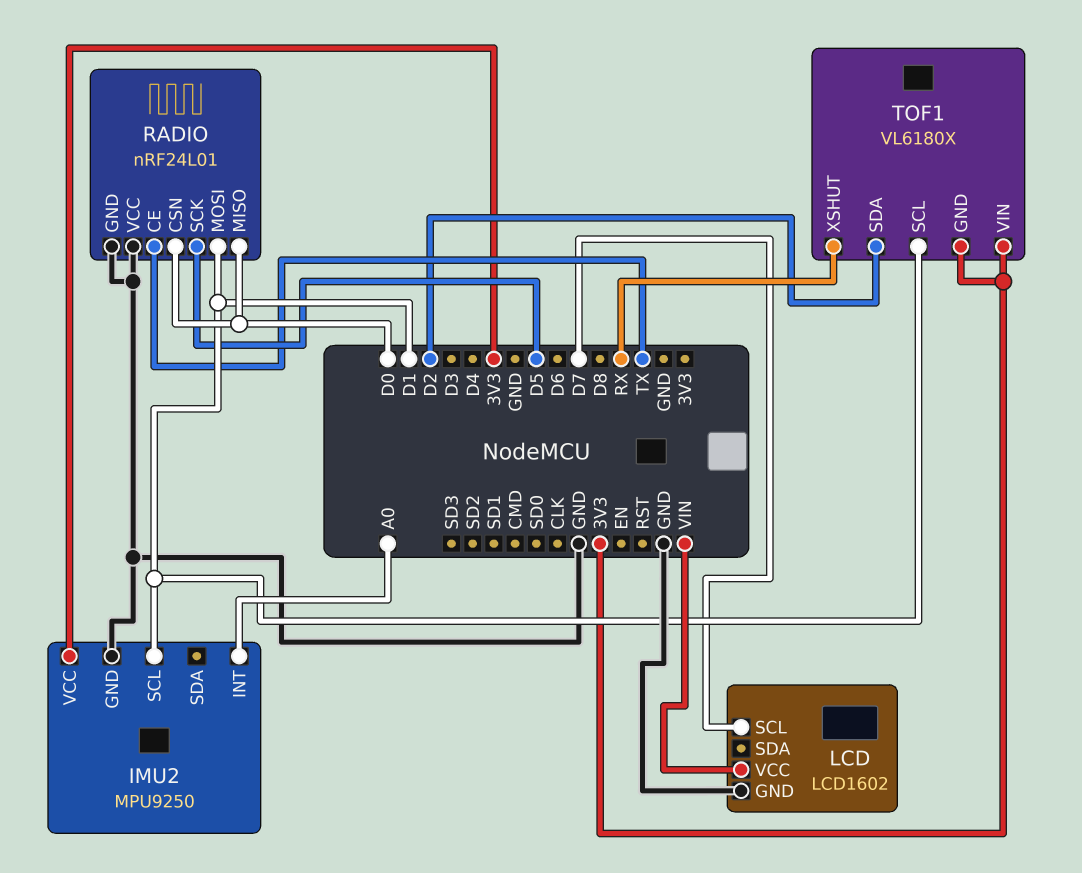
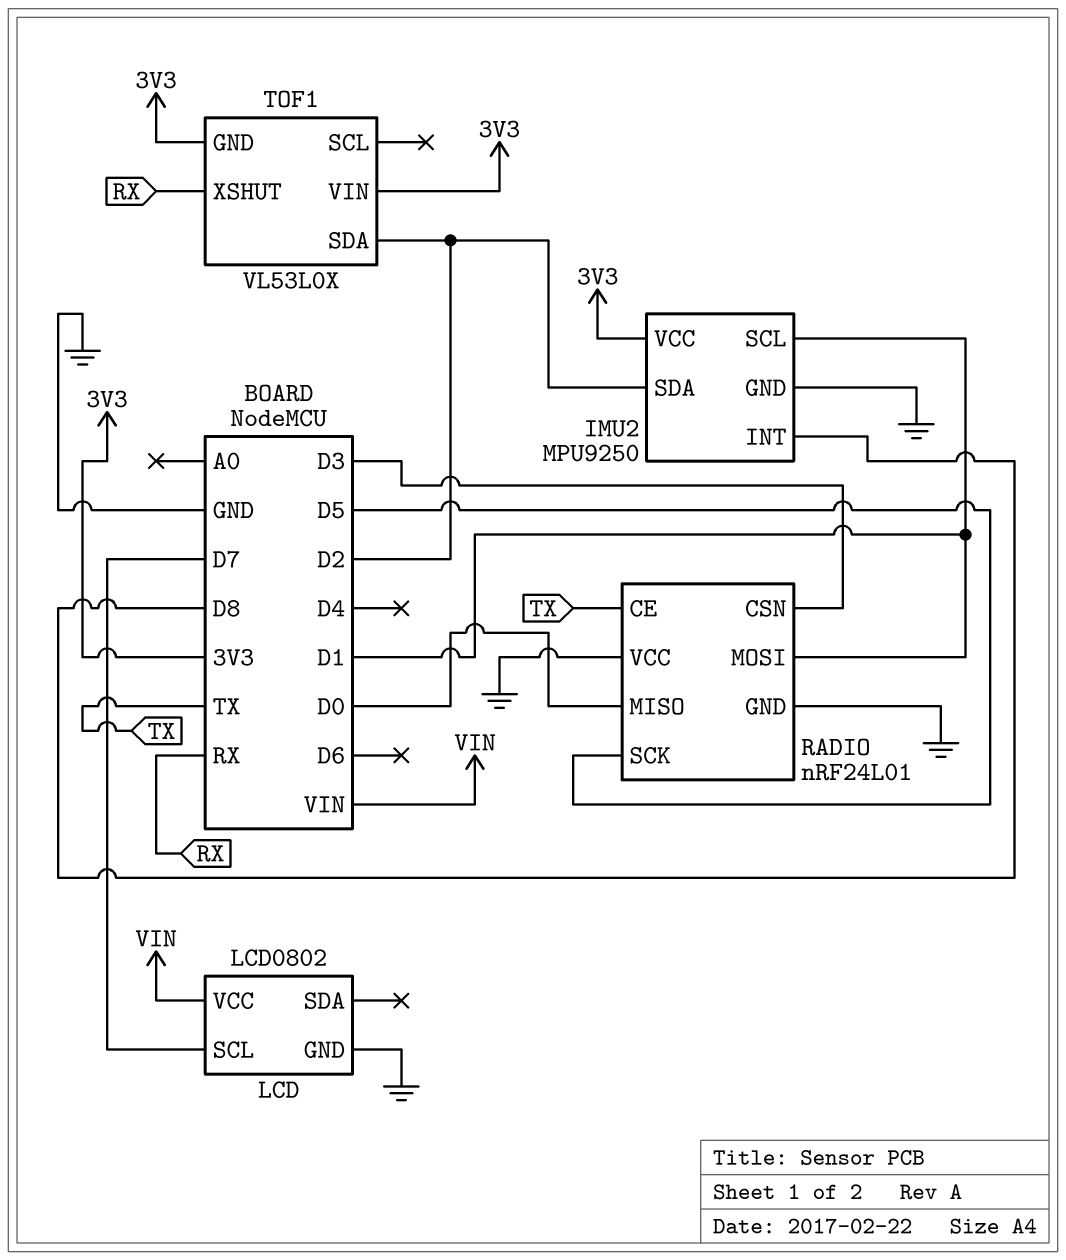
IMU2 pin INT: A0 -> D8
IMU2 pin SDA: none -> D2
LCD: LCD1602 -> LCD0802
RADIO pin CSN: D0 -> D3
TOF1: VL6180X -> VL53L0X
TOF1 pin SCL: D1 -> none

